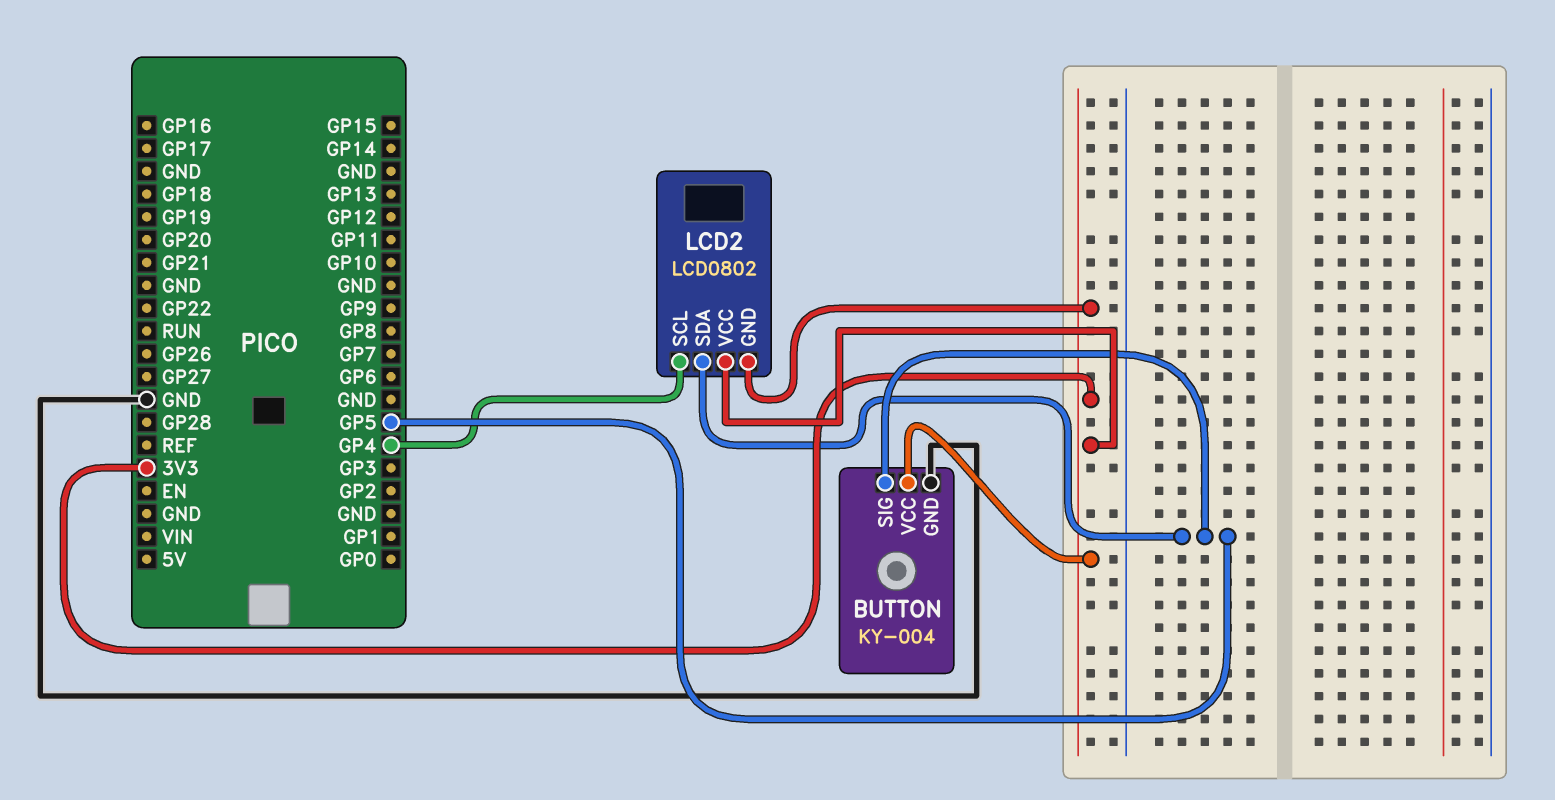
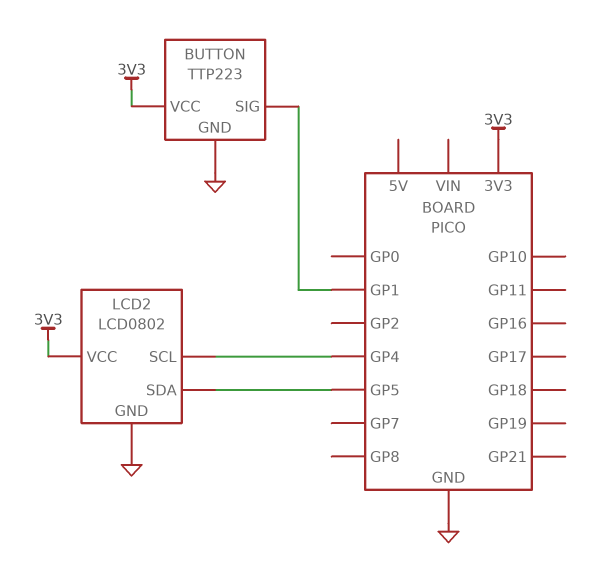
BUTTON: KY-004 -> TTP223
BUTTON pin SIG: GP5 -> GP1
LCD2 pin GND: 3V3 -> GND

